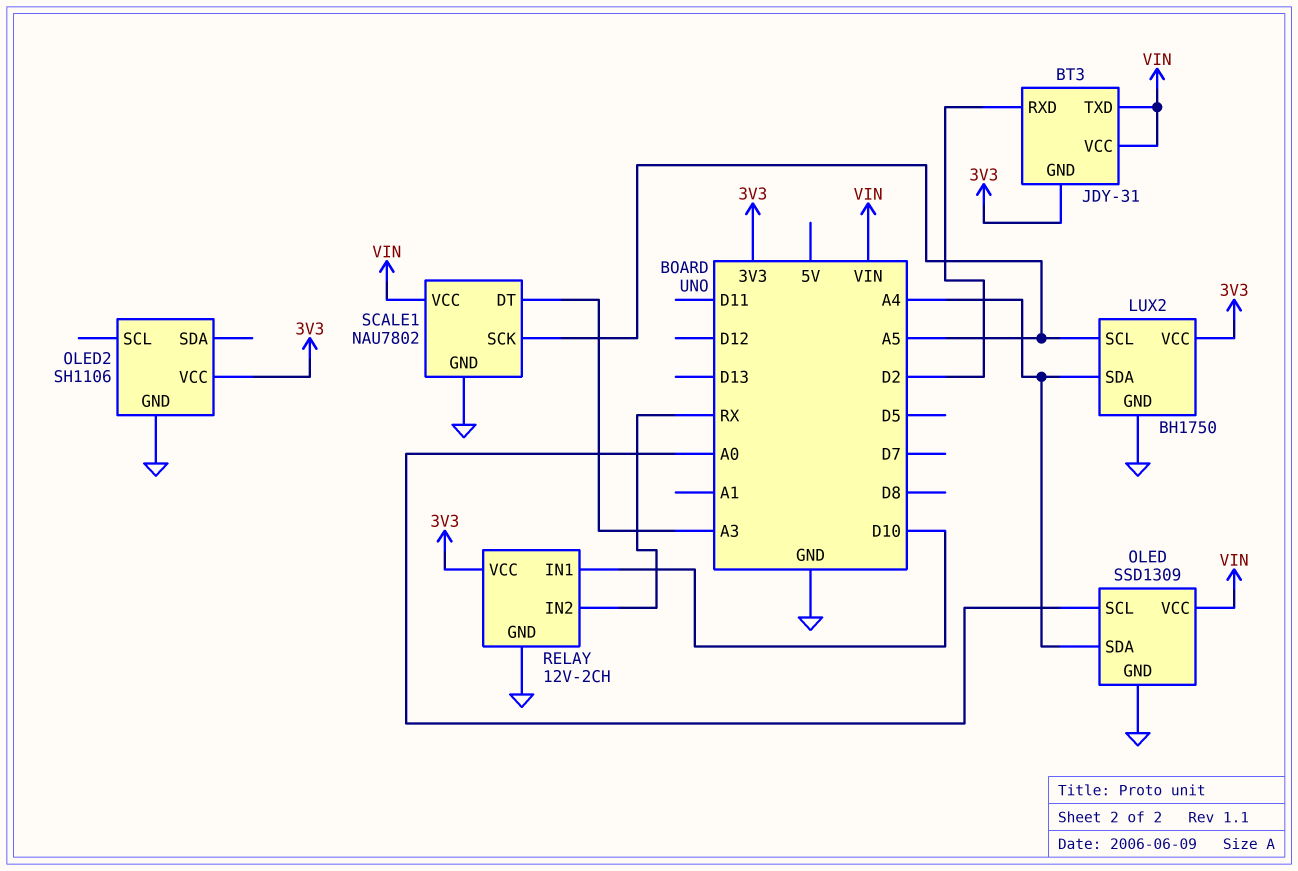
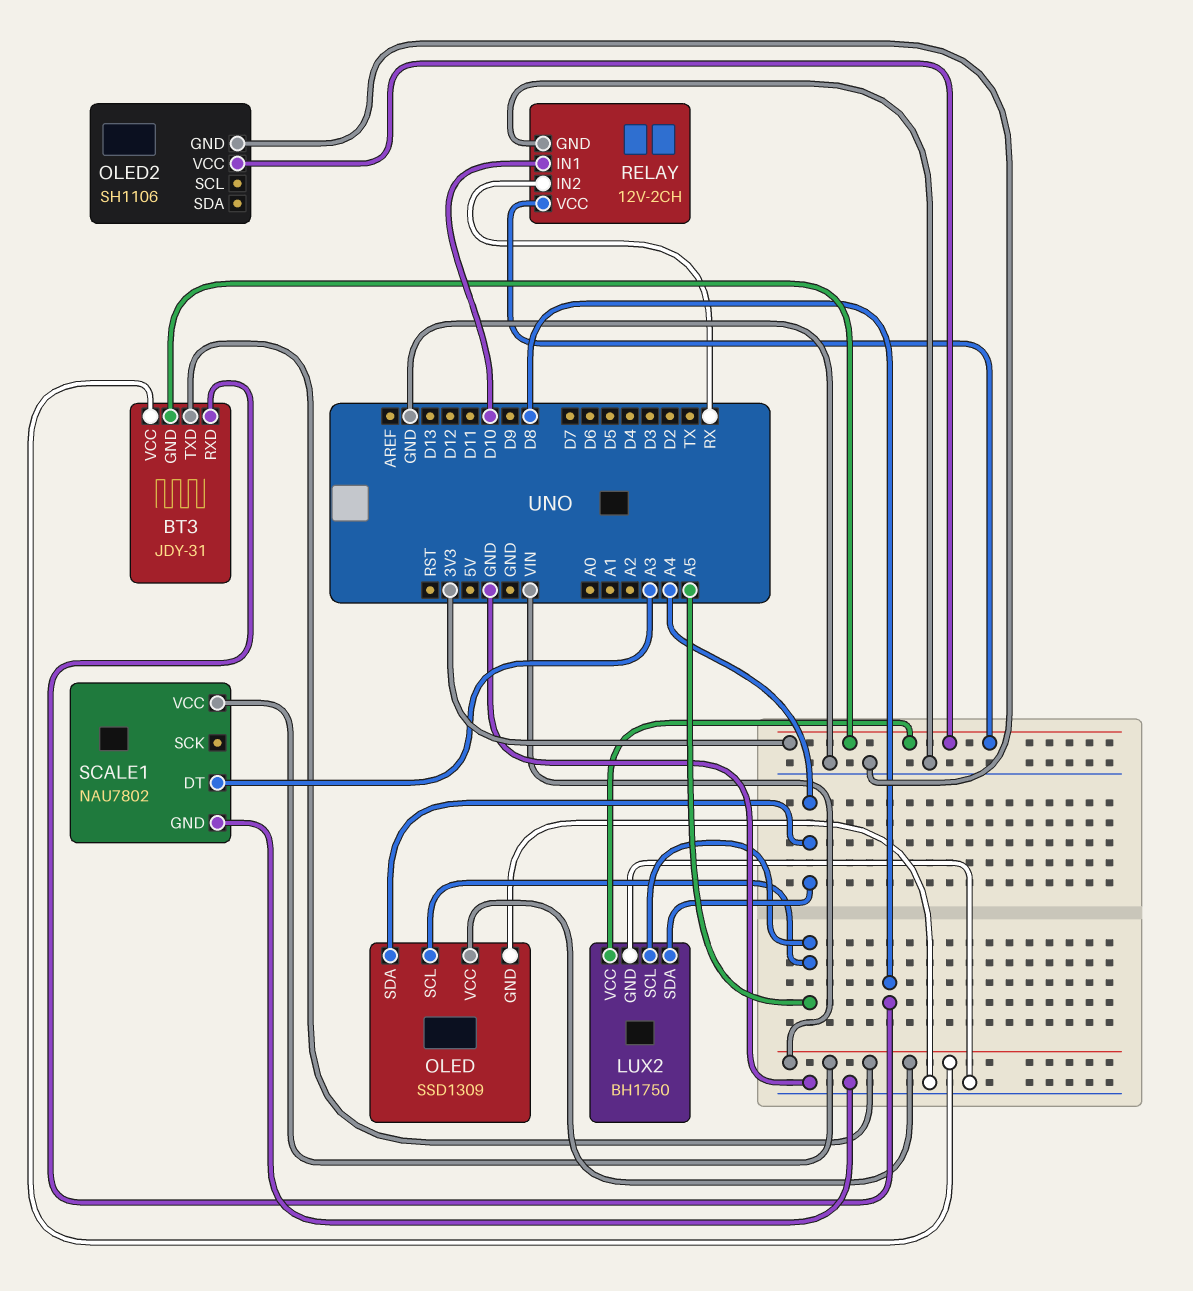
BT3 pin RXD: D2 -> D8
OLED pin SCL: A0 -> A5
SCALE1 pin SCK: A5 -> none

